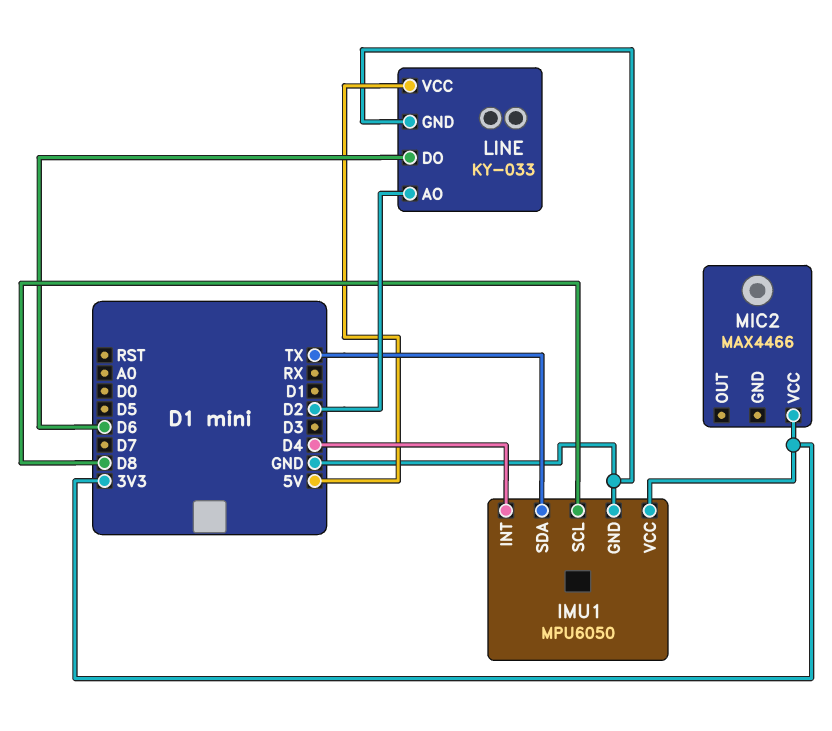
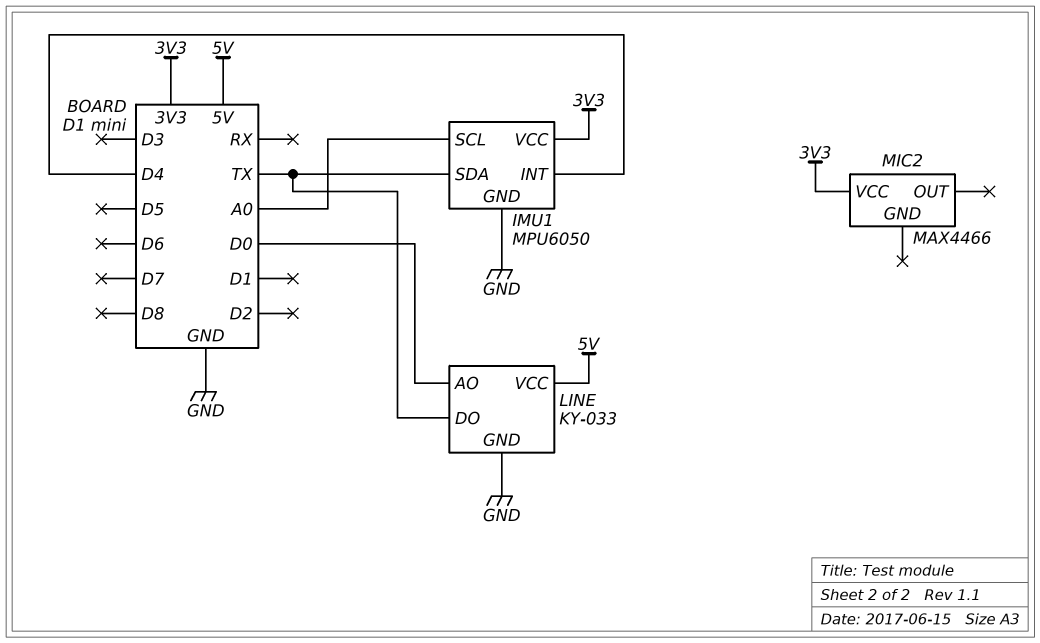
IMU1 pin SCL: D8 -> A0
LINE pin AO: D2 -> D0
LINE pin DO: D6 -> TX

